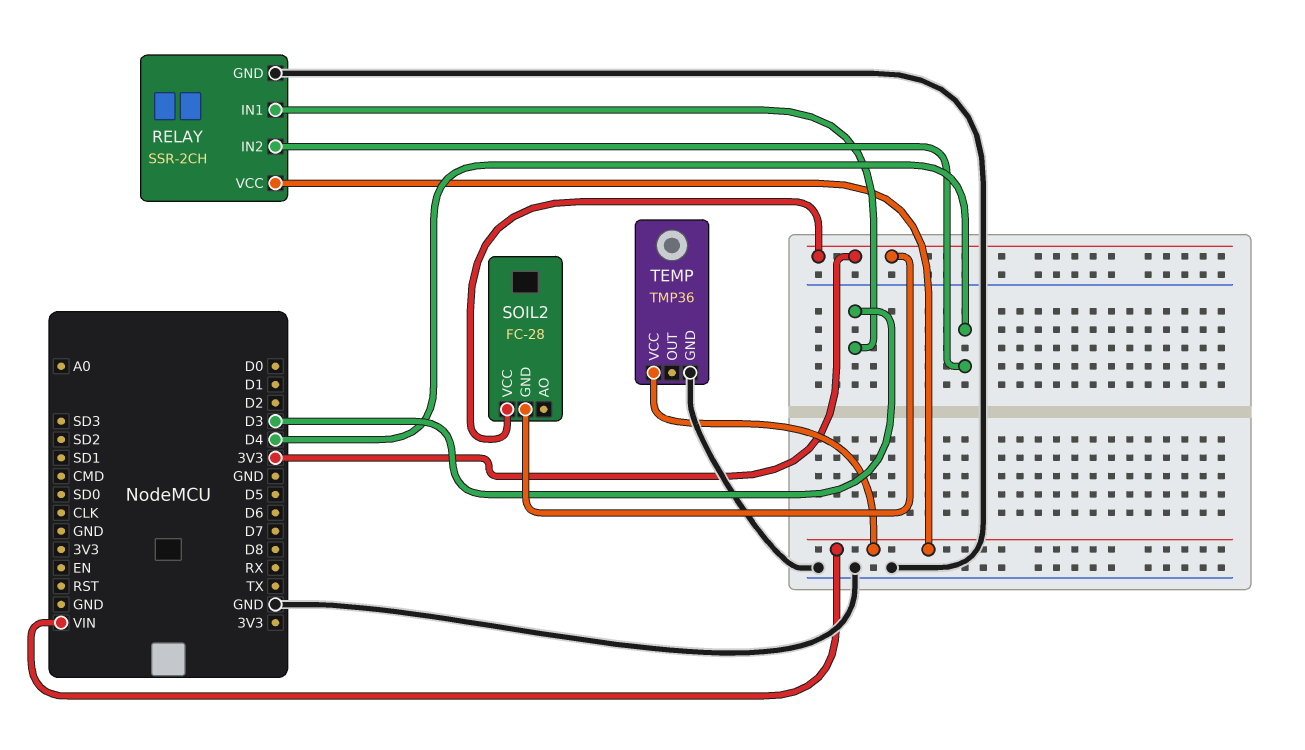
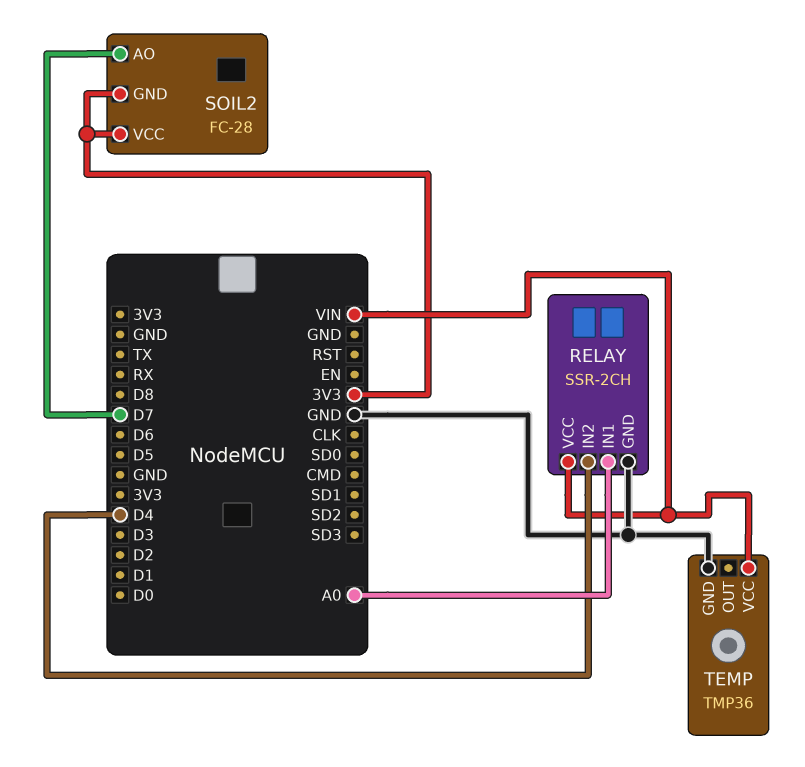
RELAY pin IN1: D3 -> A0
SOIL2 pin AO: none -> D7

